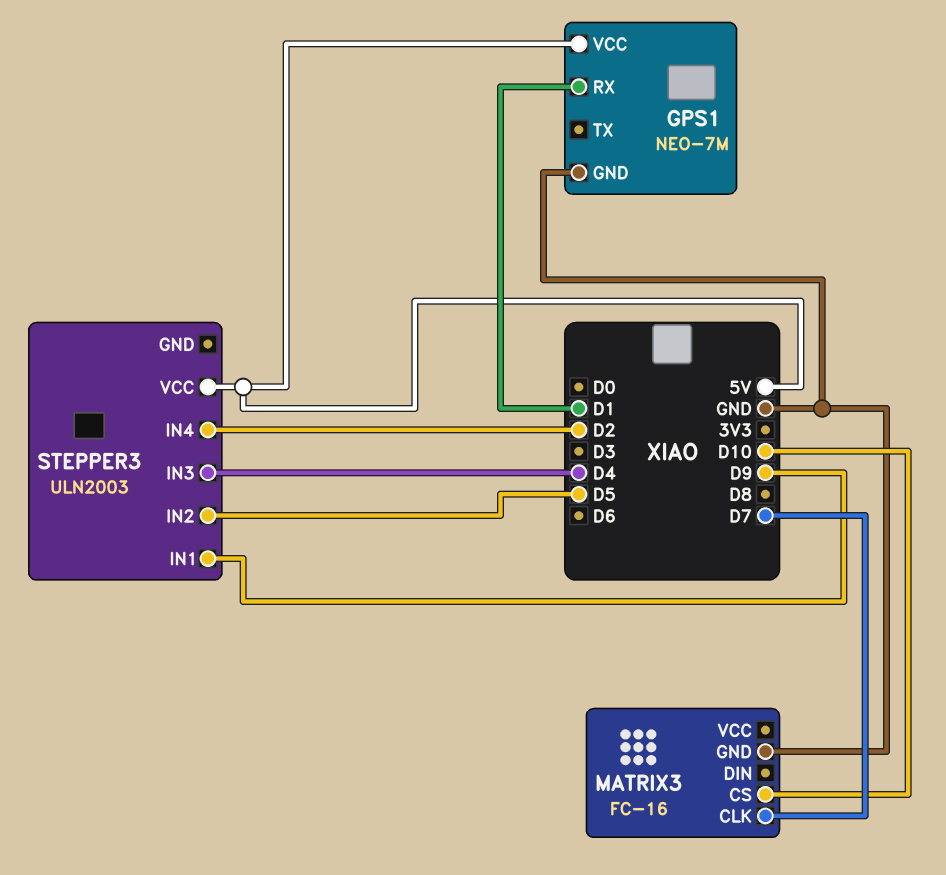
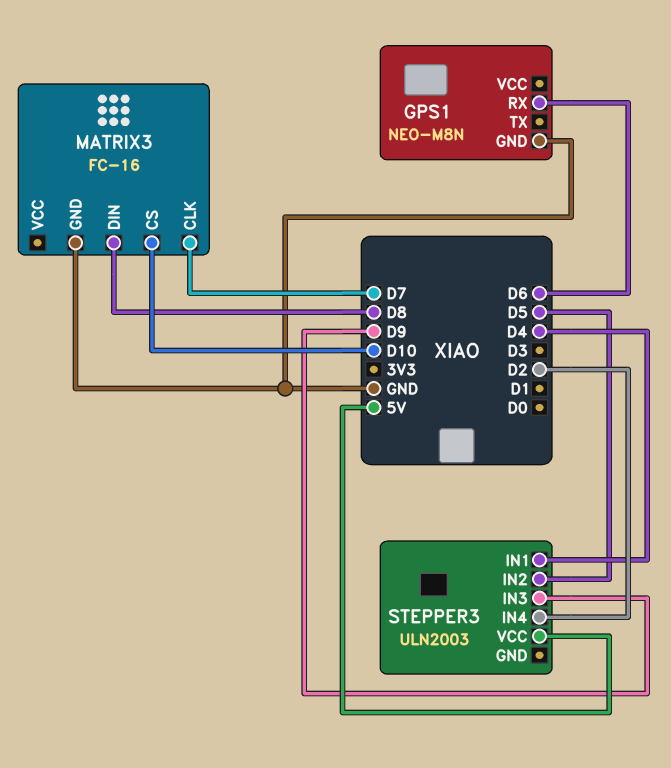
GPS1: NEO-7M -> NEO-M8N
GPS1 pin RX: D1 -> D6
GPS1 pin VCC: 5V -> none
MATRIX3 pin DIN: none -> D8
STEPPER3 pin IN1: D9 -> D4
STEPPER3 pin IN3: D4 -> D9

